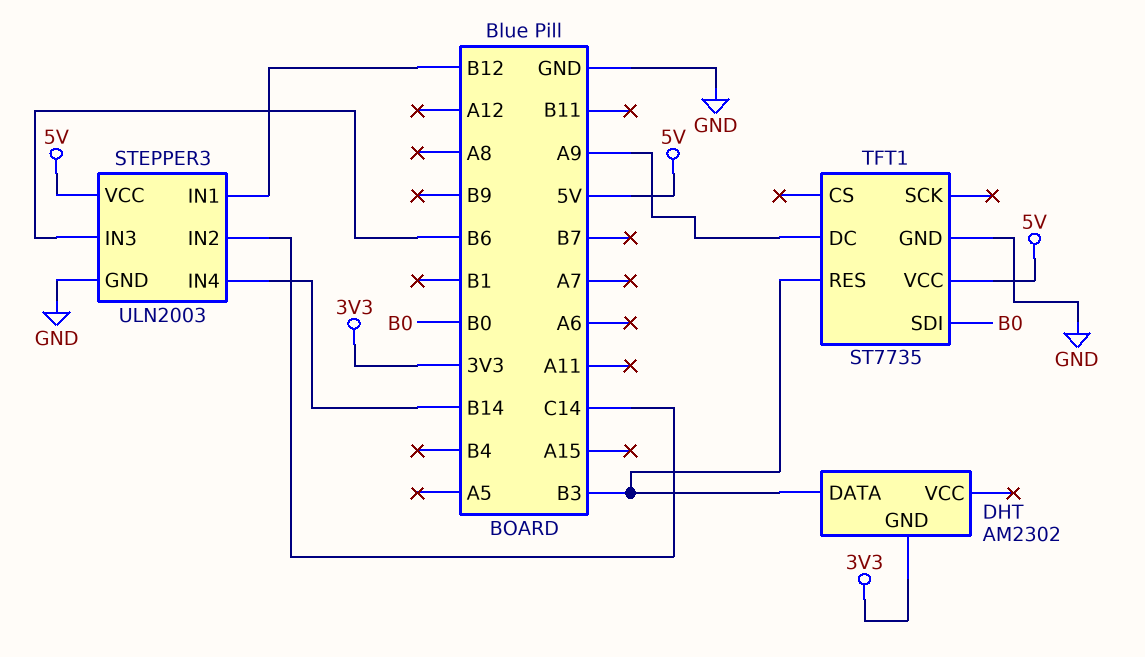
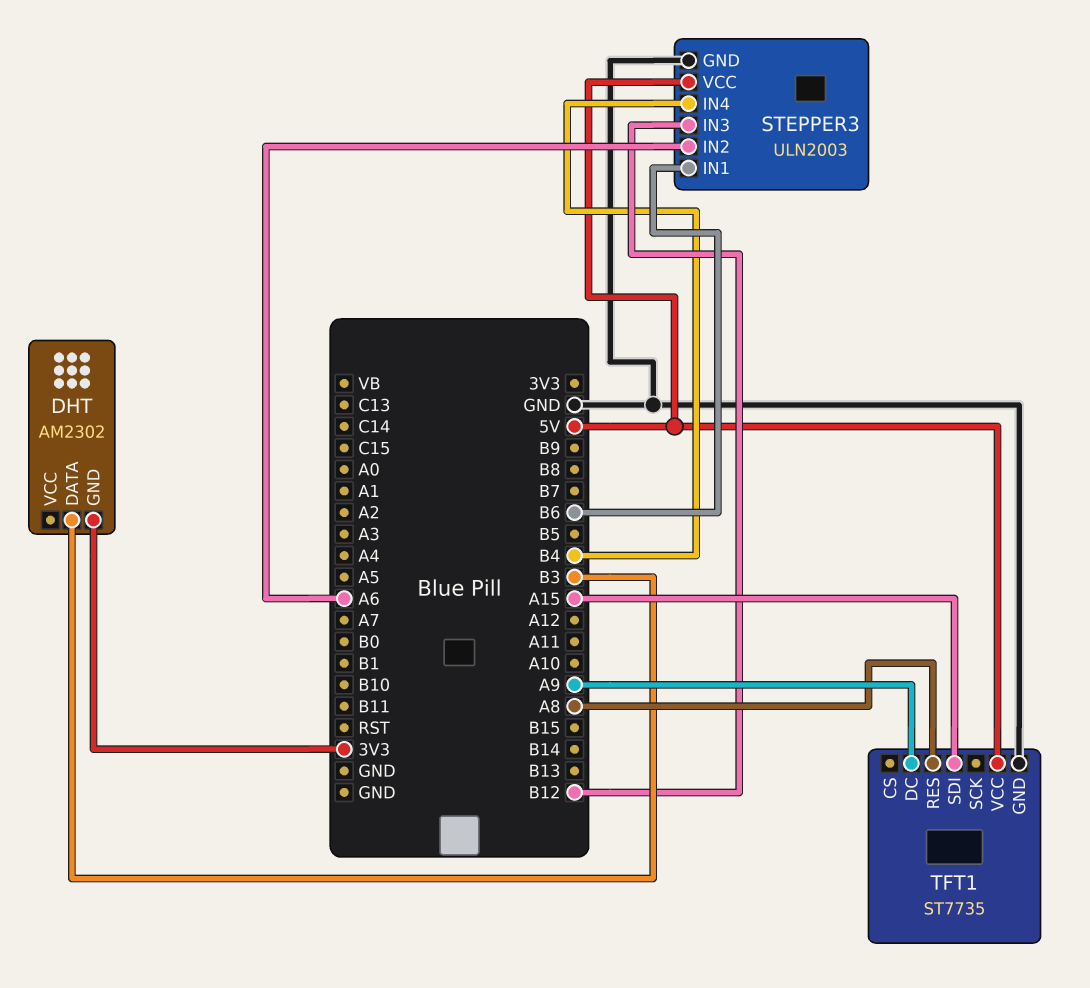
STEPPER3 pin IN1: B12 -> B6
STEPPER3 pin IN2: C14 -> A6
STEPPER3 pin IN3: B6 -> B12
STEPPER3 pin IN4: B14 -> B4
TFT1 pin RES: B3 -> A8
TFT1 pin SDI: B0 -> A15

